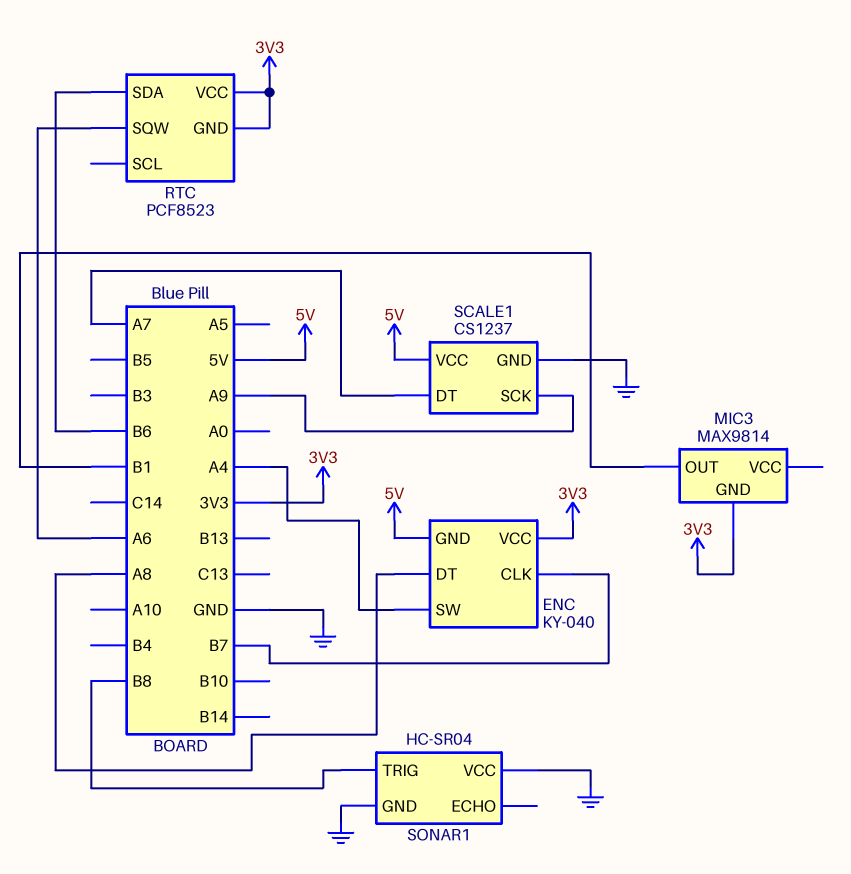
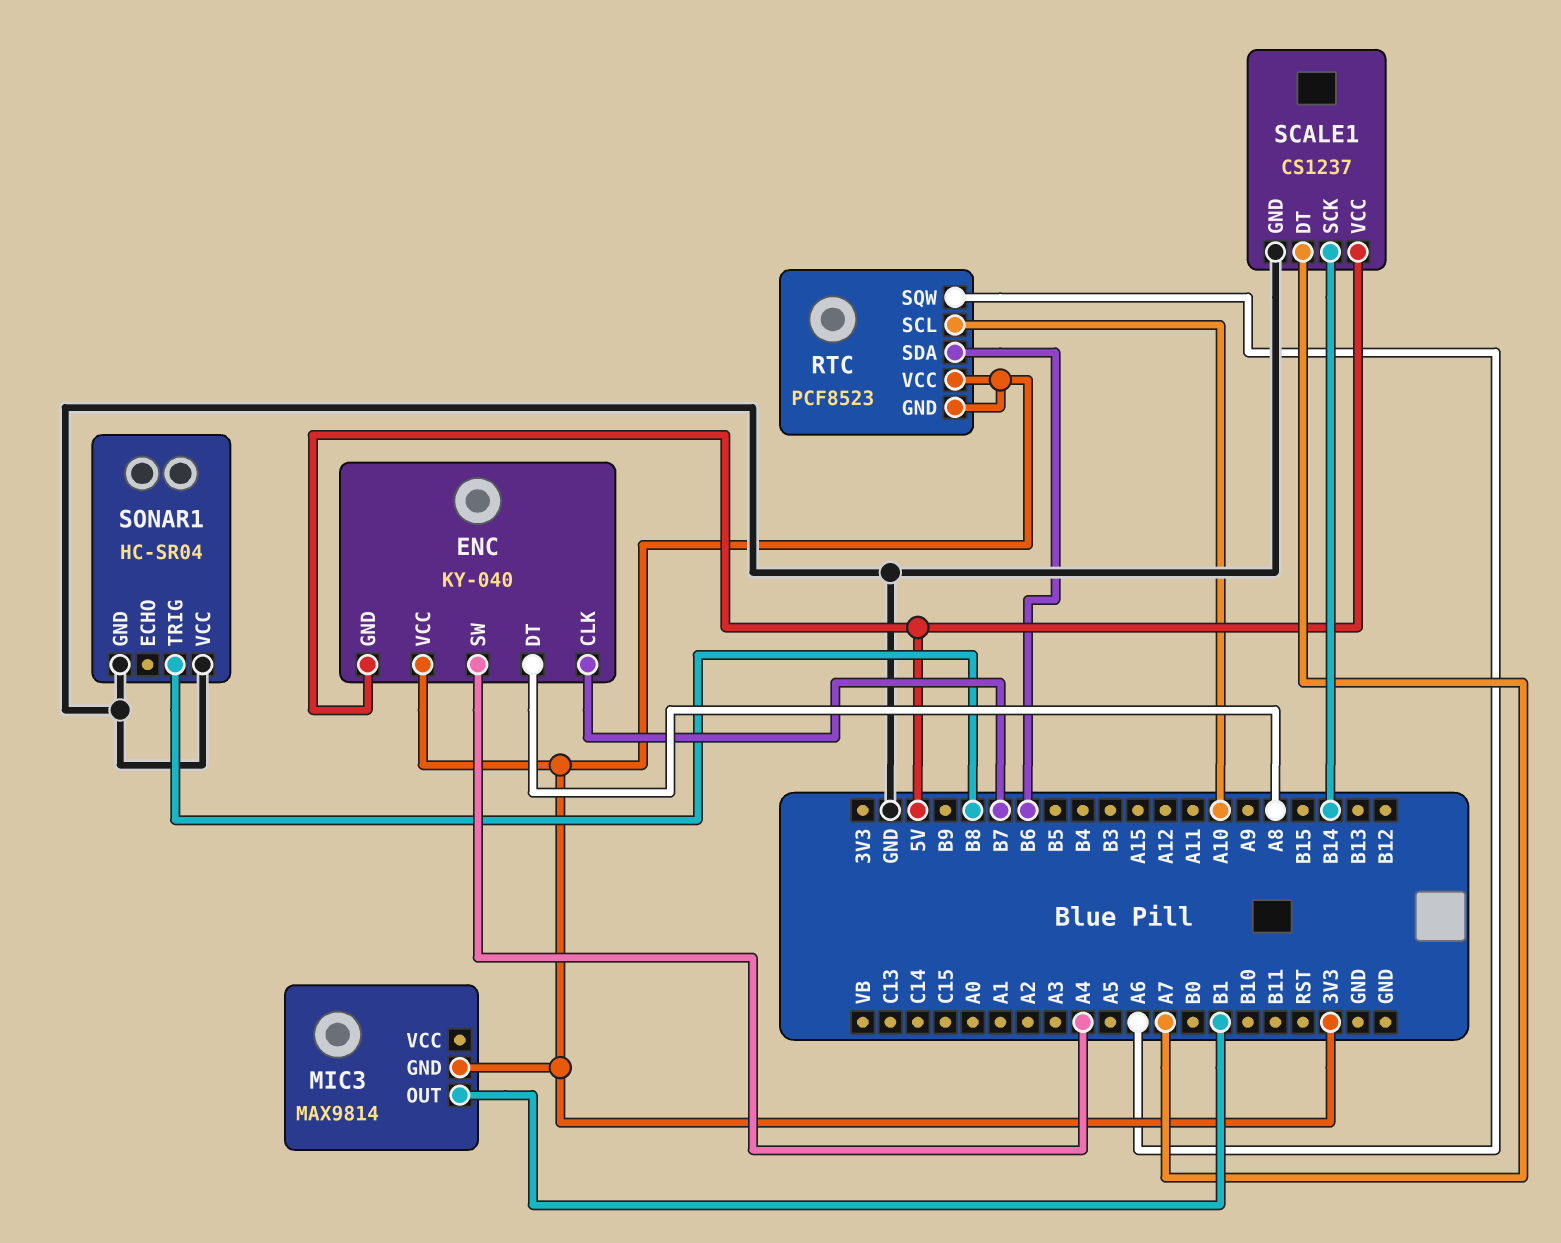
RTC pin SCL: none -> A10
SCALE1 pin SCK: A9 -> B14

